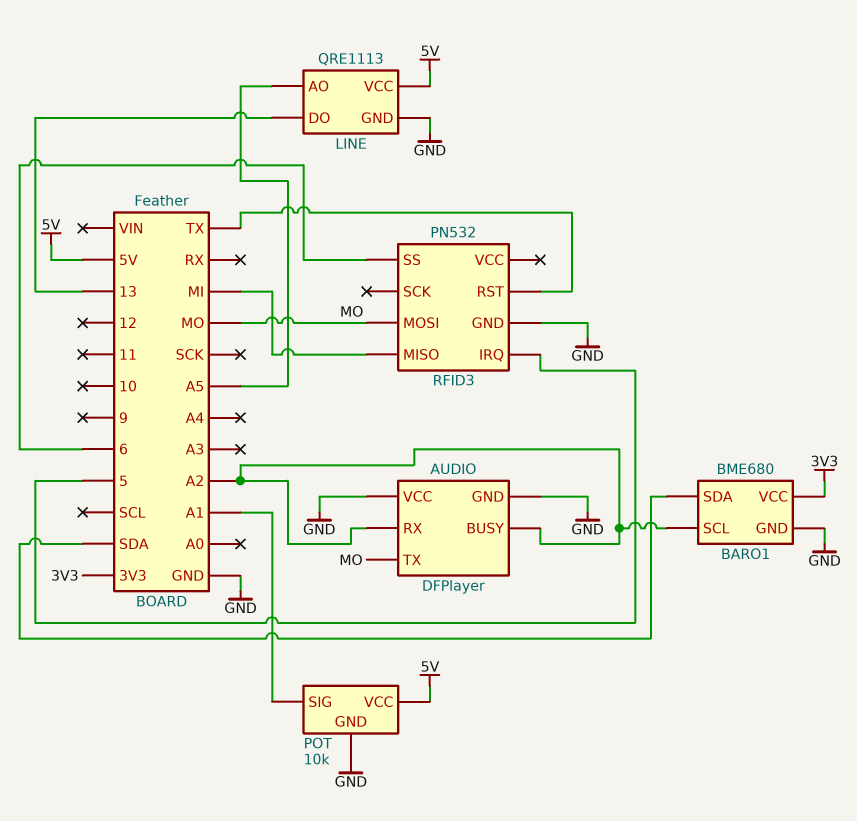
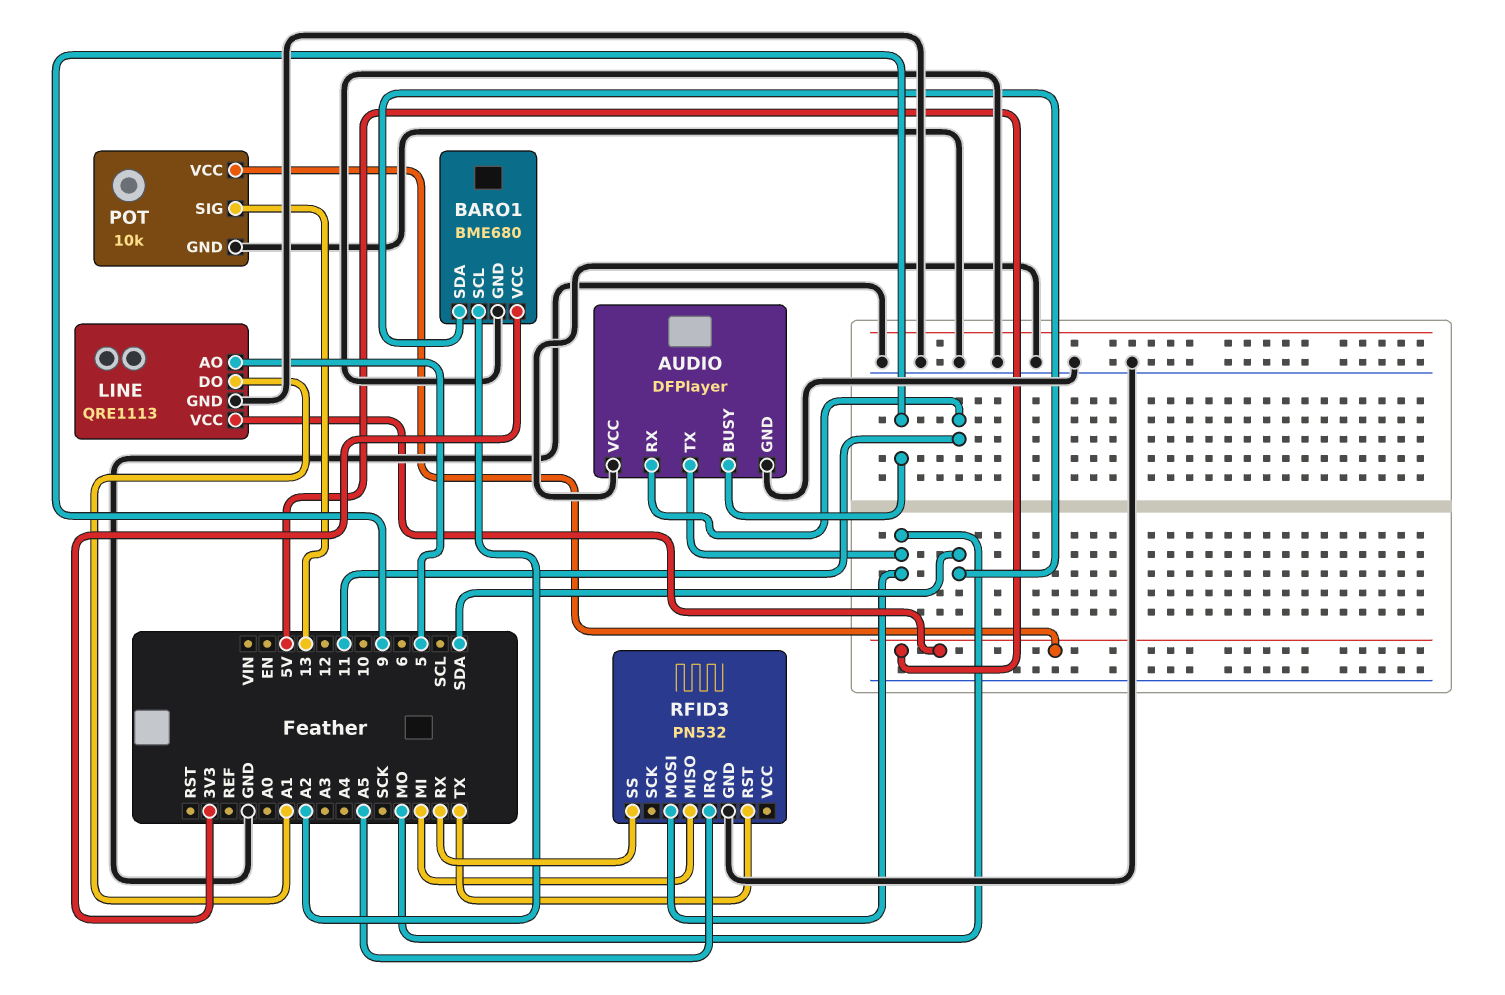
AUDIO pin BUSY: A2 -> 9
AUDIO pin RX: A2 -> 11
LINE pin AO: A5 -> 5
LINE pin DO: 13 -> A1
POT pin SIG: A1 -> 13
RFID3 pin IRQ: 5 -> A5
RFID3 pin SS: 6 -> RX

